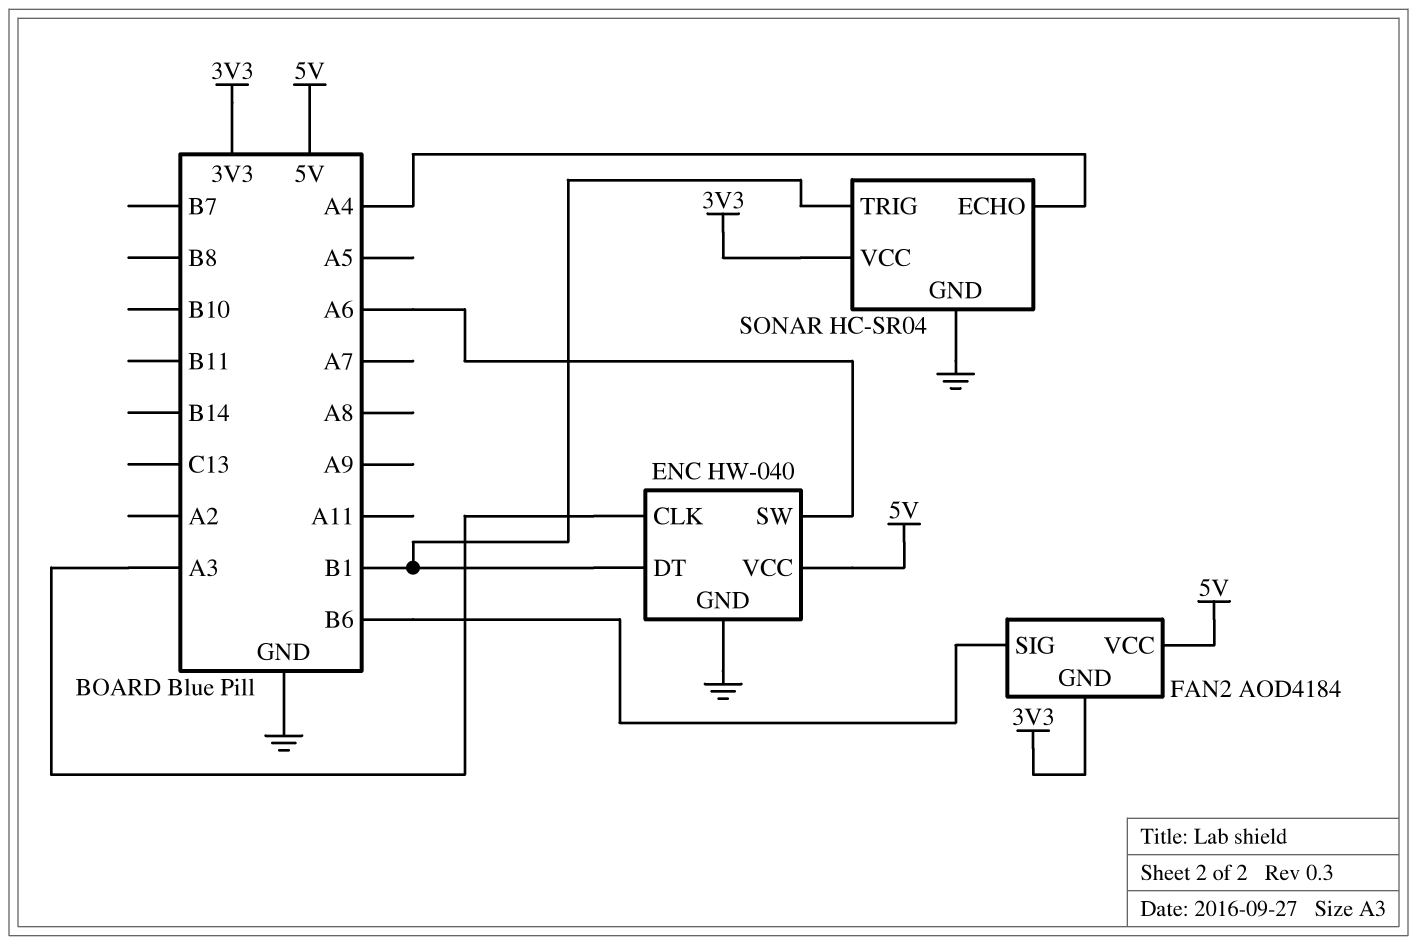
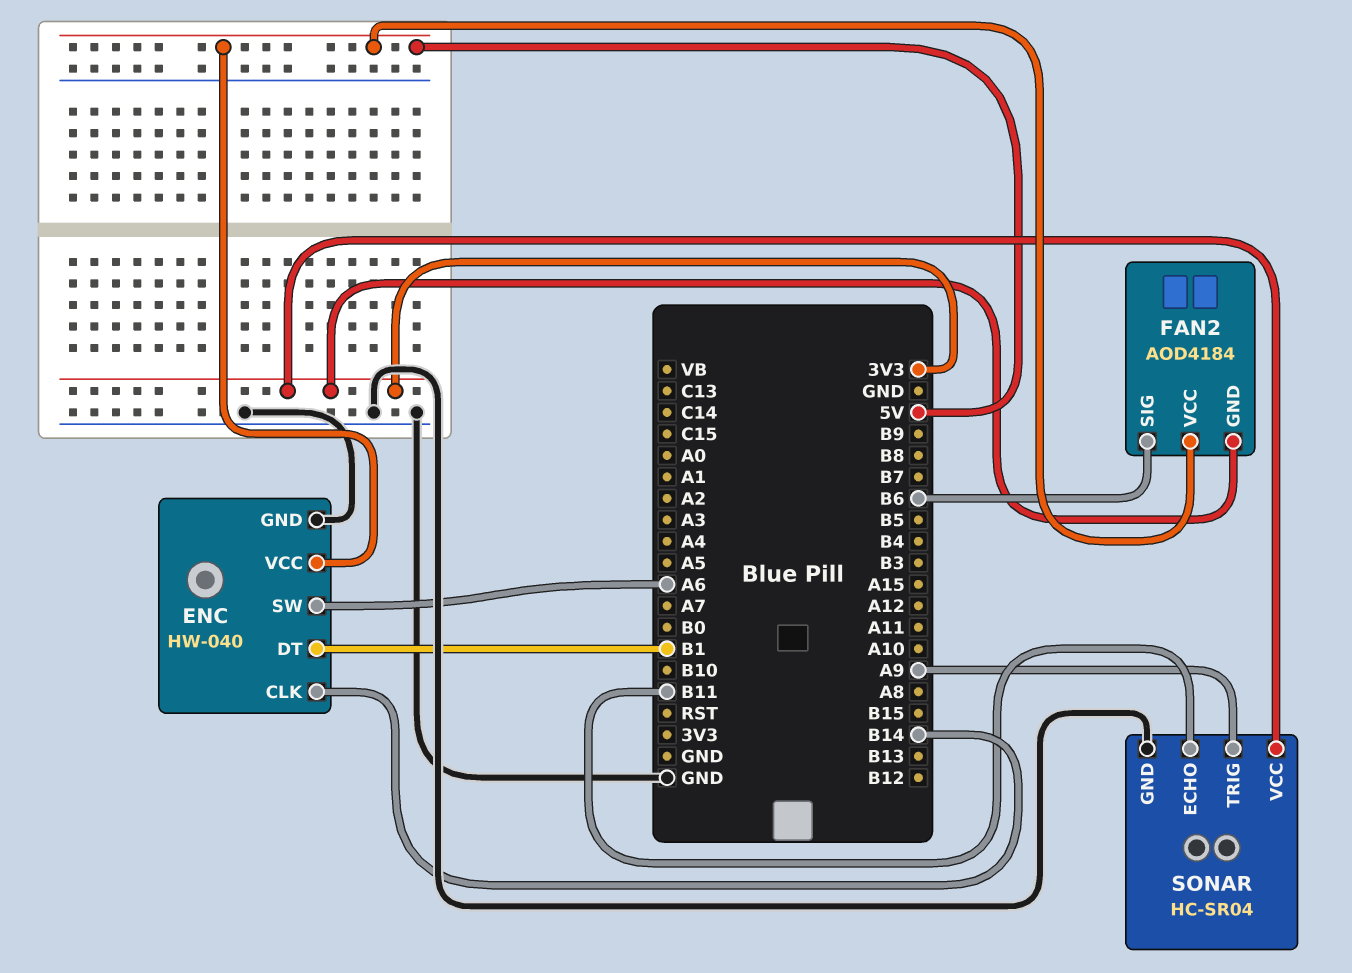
ENC pin CLK: A3 -> B14
SONAR pin ECHO: A4 -> B11
SONAR pin TRIG: B1 -> A9

